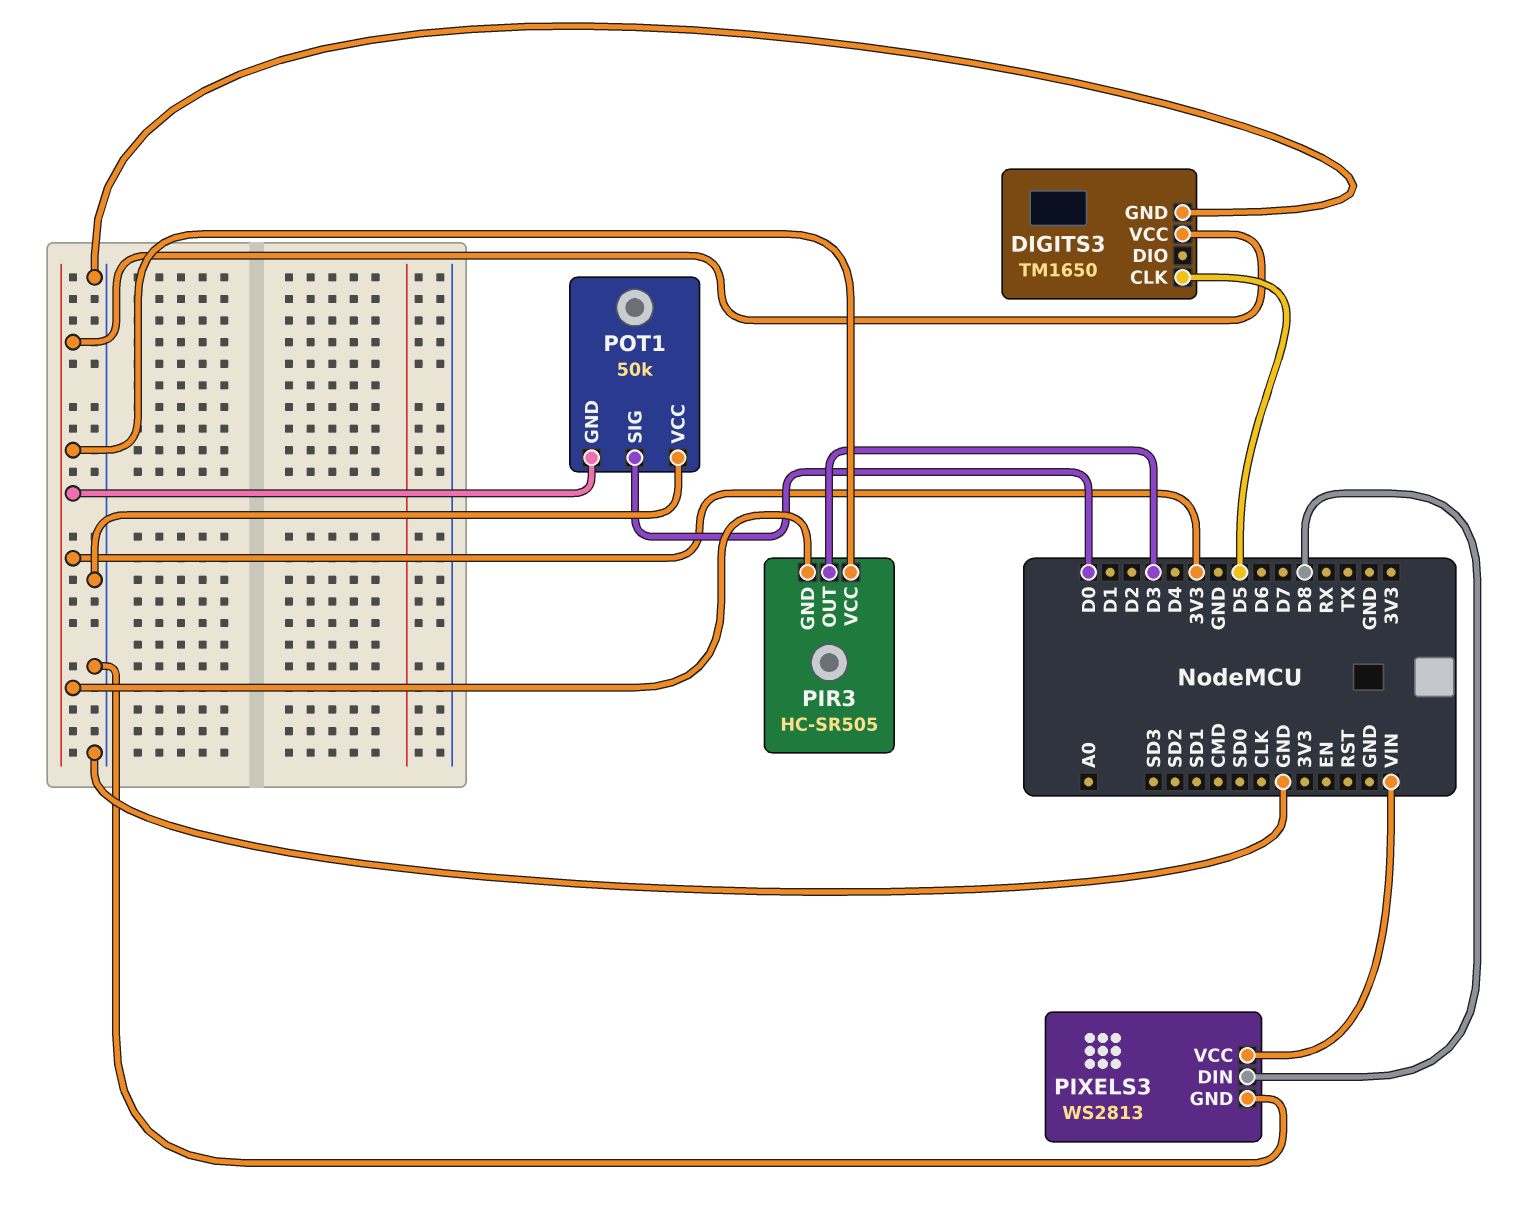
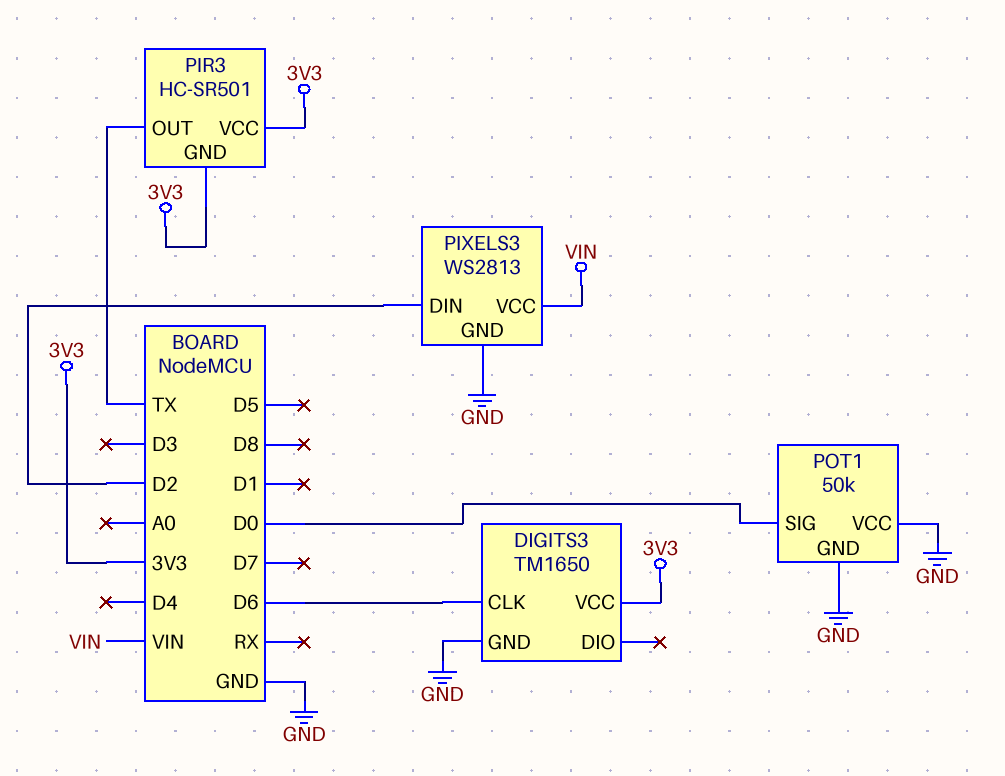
DIGITS3 pin CLK: D5 -> D6
PIR3: HC-SR505 -> HC-SR501
PIR3 pin OUT: D3 -> TX
PIXELS3 pin DIN: D8 -> D2
POT1 pin GND: 3V3 -> GND

